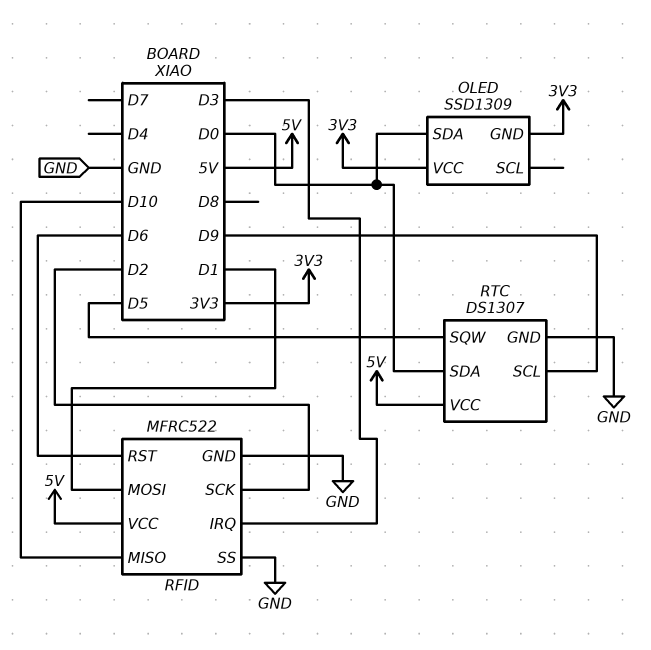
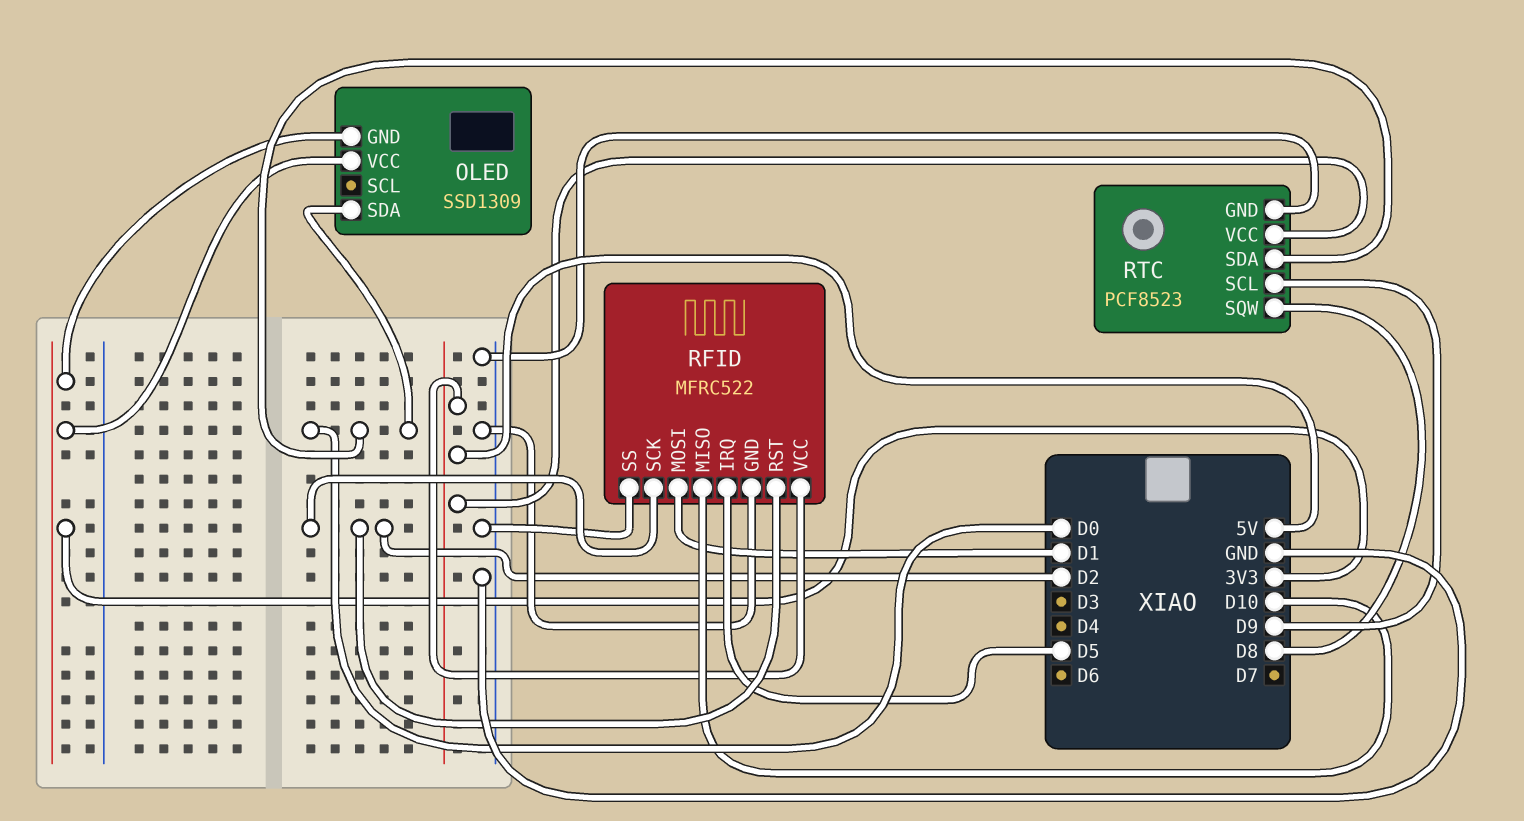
RFID pin IRQ: D3 -> D5
RFID pin RST: D6 -> D2
RTC: DS1307 -> PCF8523
RTC pin SQW: D5 -> D8

